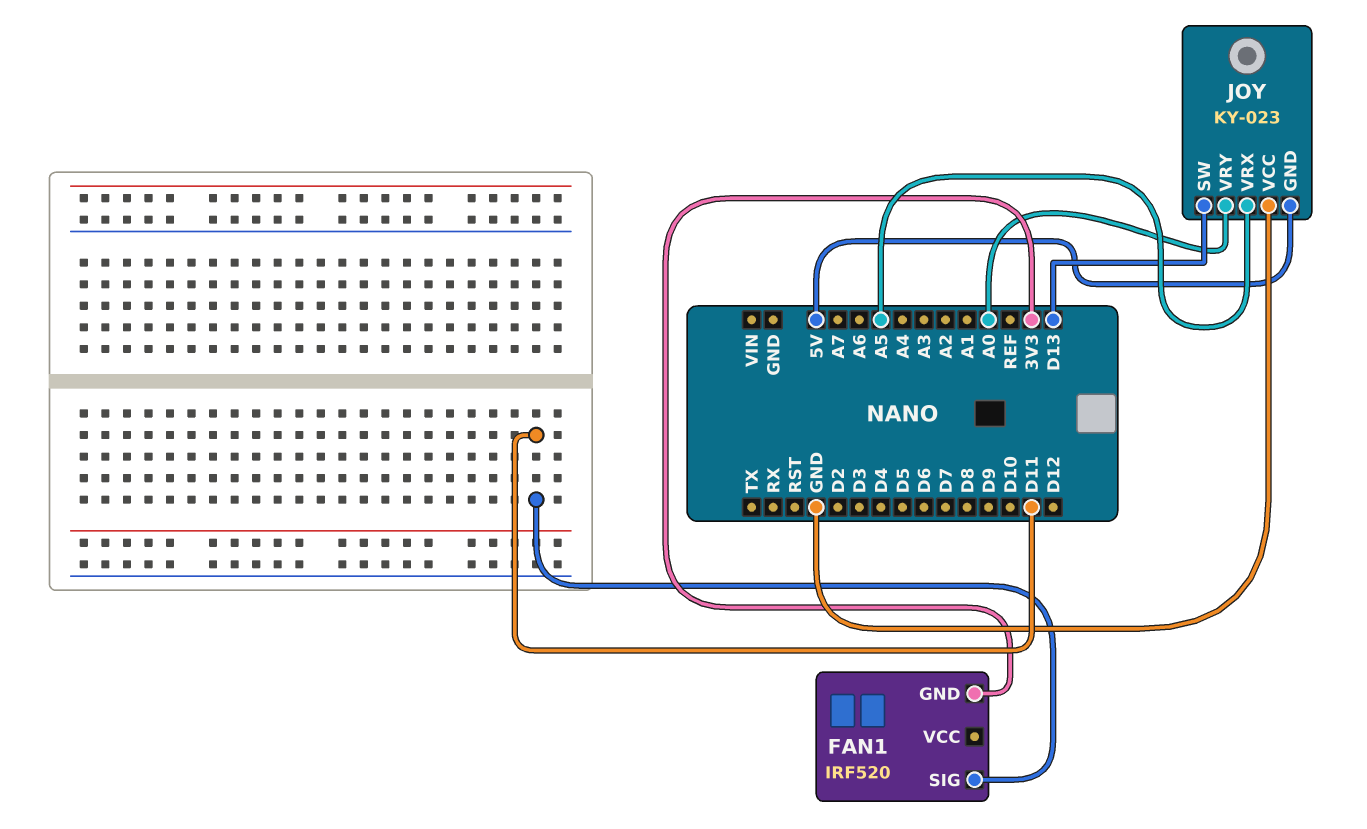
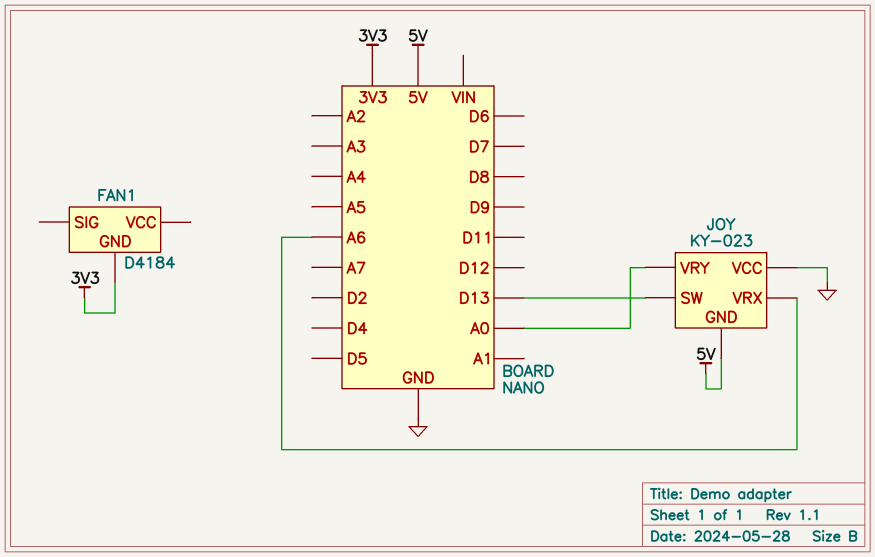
FAN1: IRF520 -> D4184
FAN1 pin SIG: D11 -> none
JOY pin VRX: A5 -> A6

